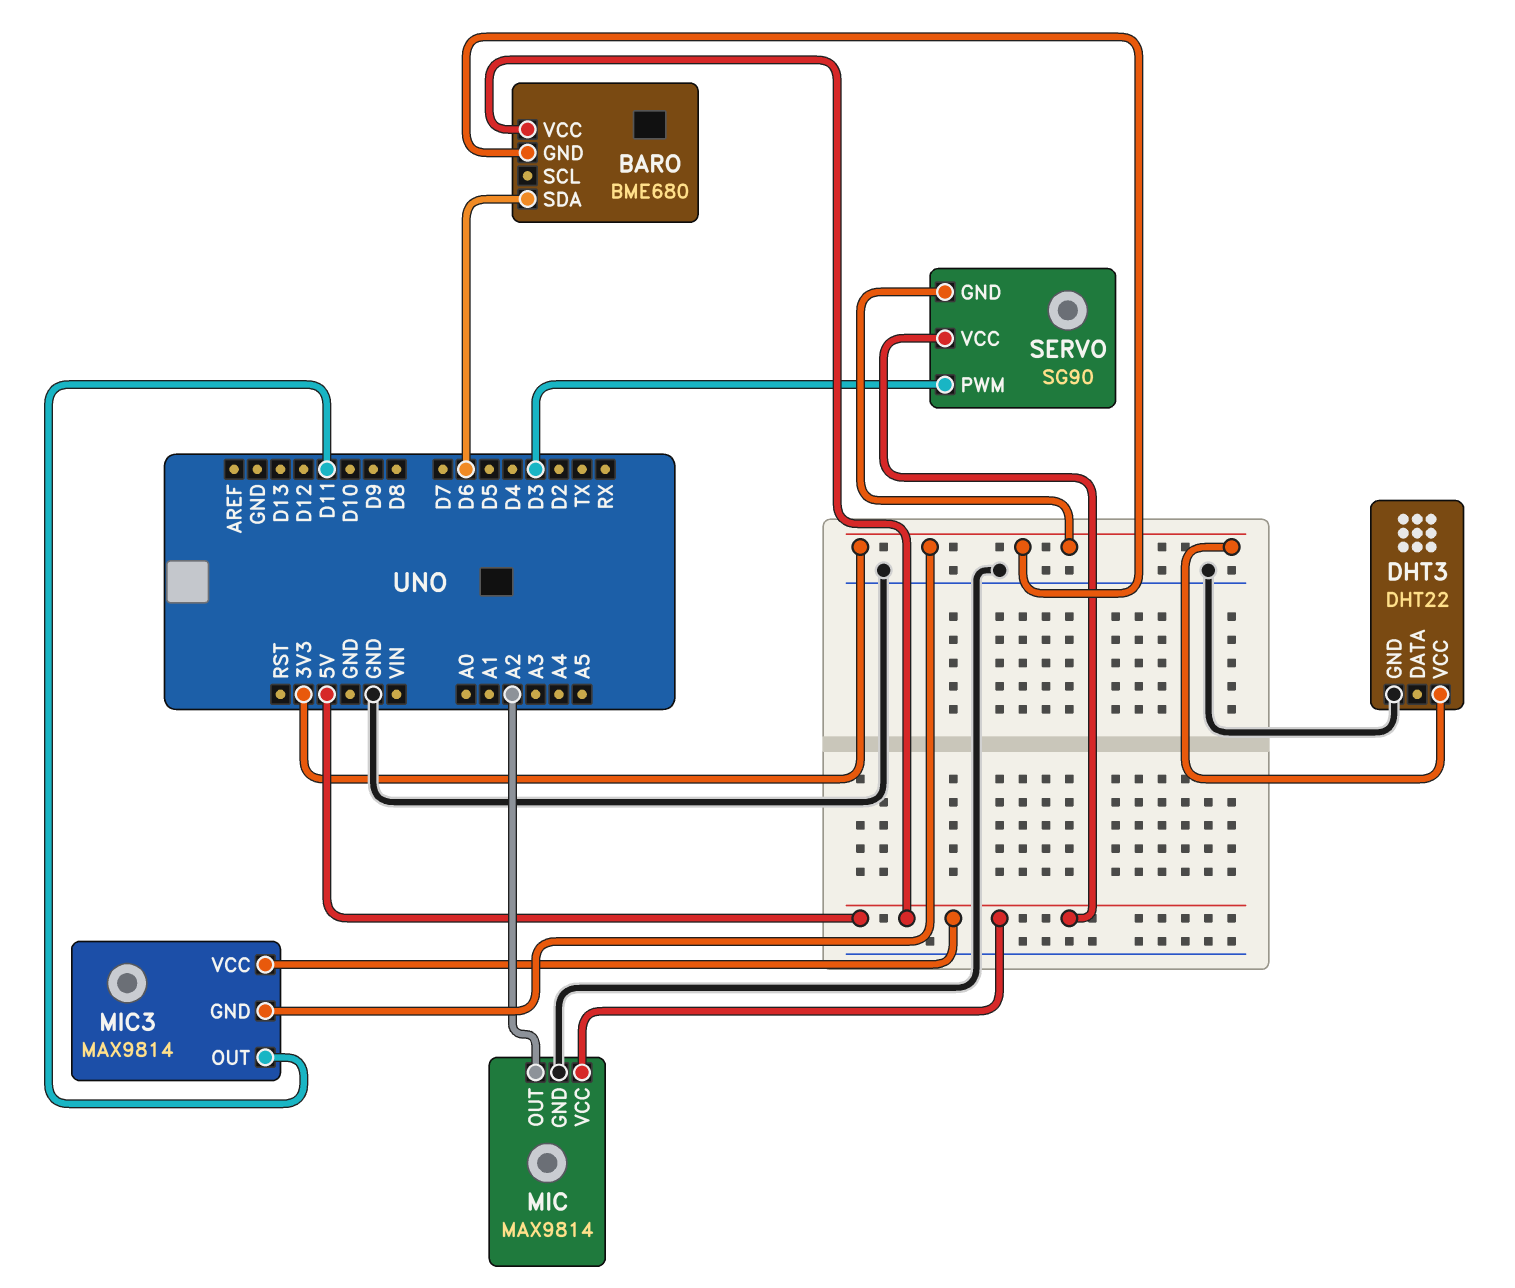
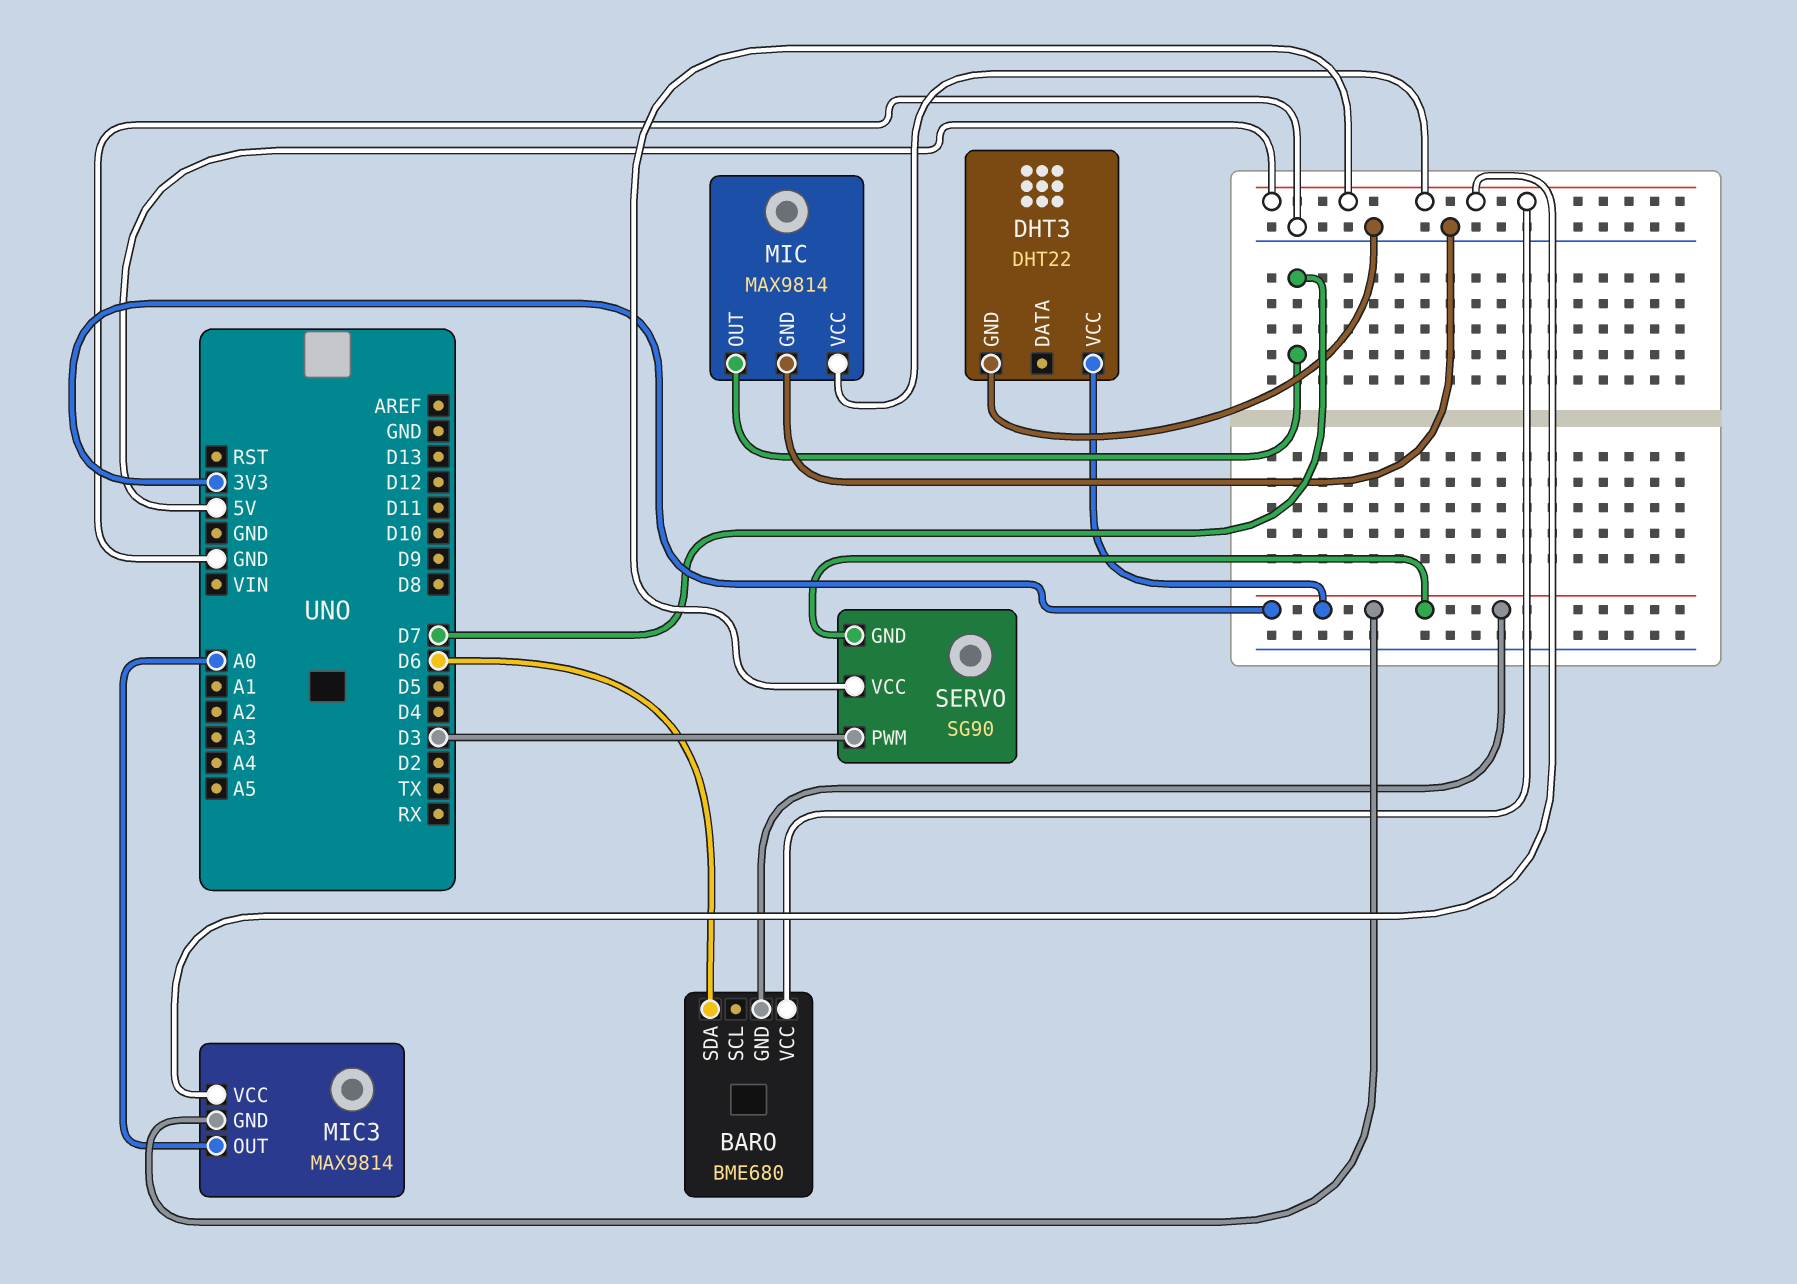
MIC pin OUT: A2 -> D7
MIC3 pin OUT: D11 -> A0

